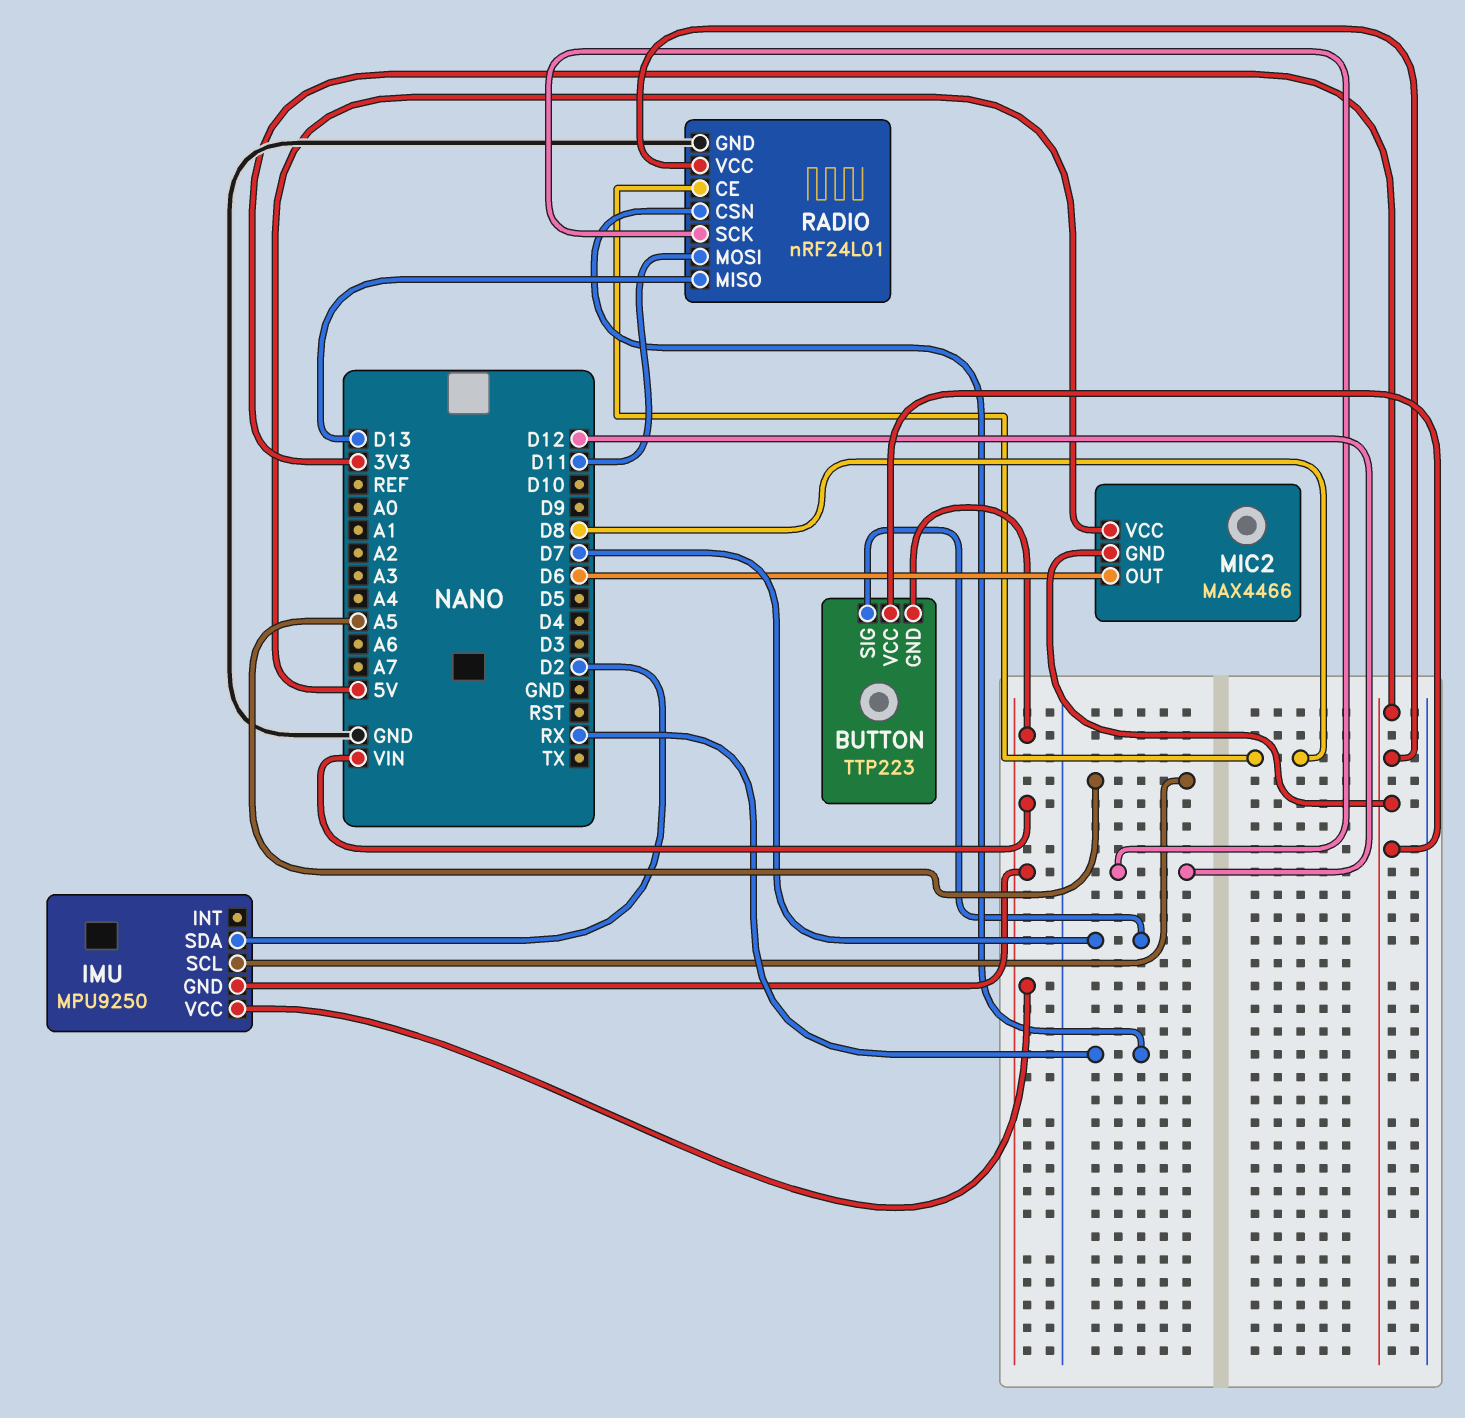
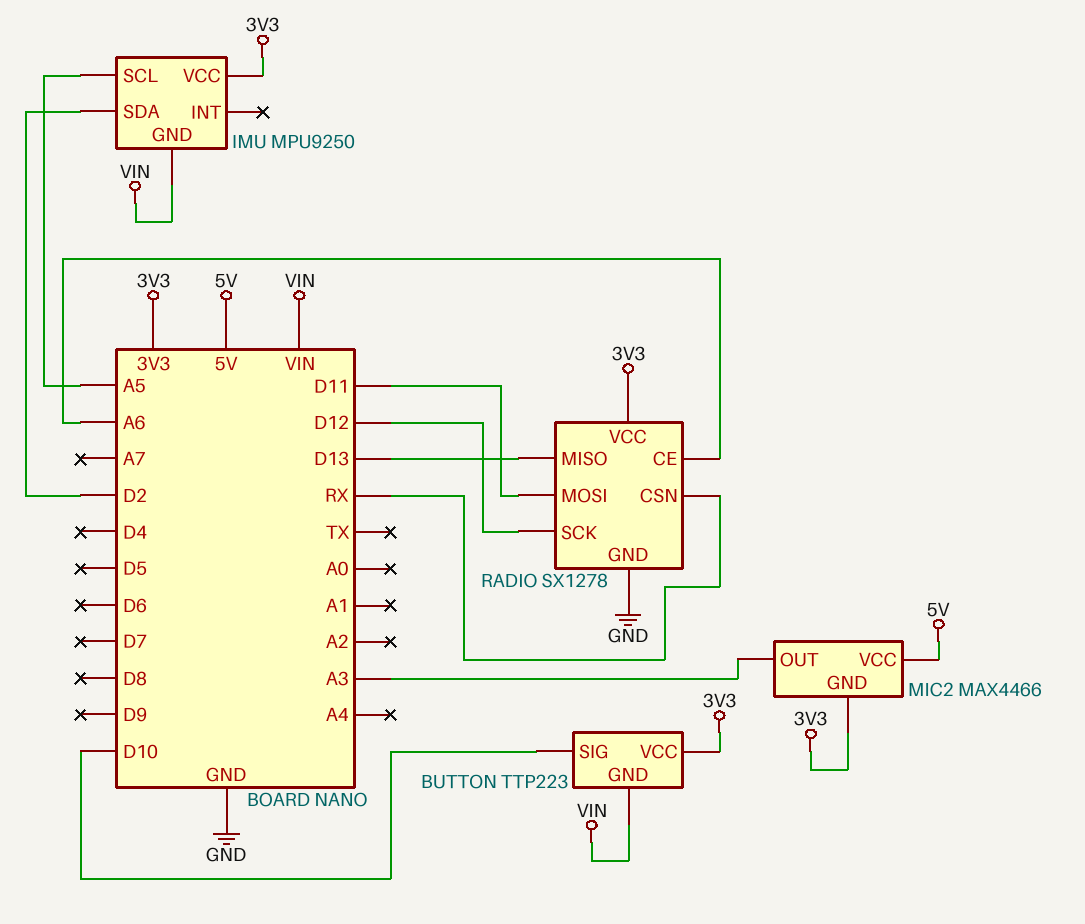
BUTTON pin SIG: D7 -> D10
IMU pin VCC: VIN -> 3V3
MIC2 pin OUT: D6 -> A3
RADIO: nRF24L01 -> SX1278
RADIO pin CE: D8 -> A6

